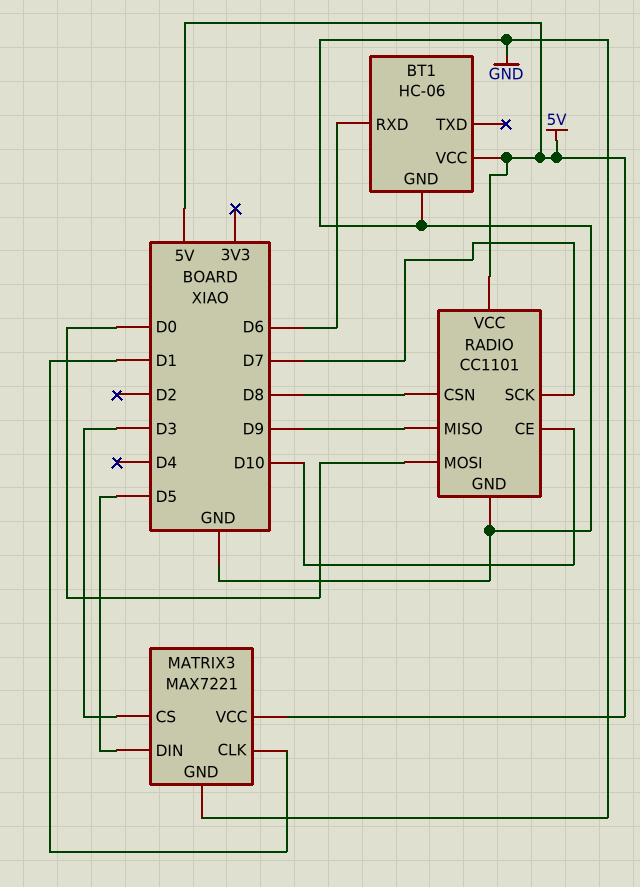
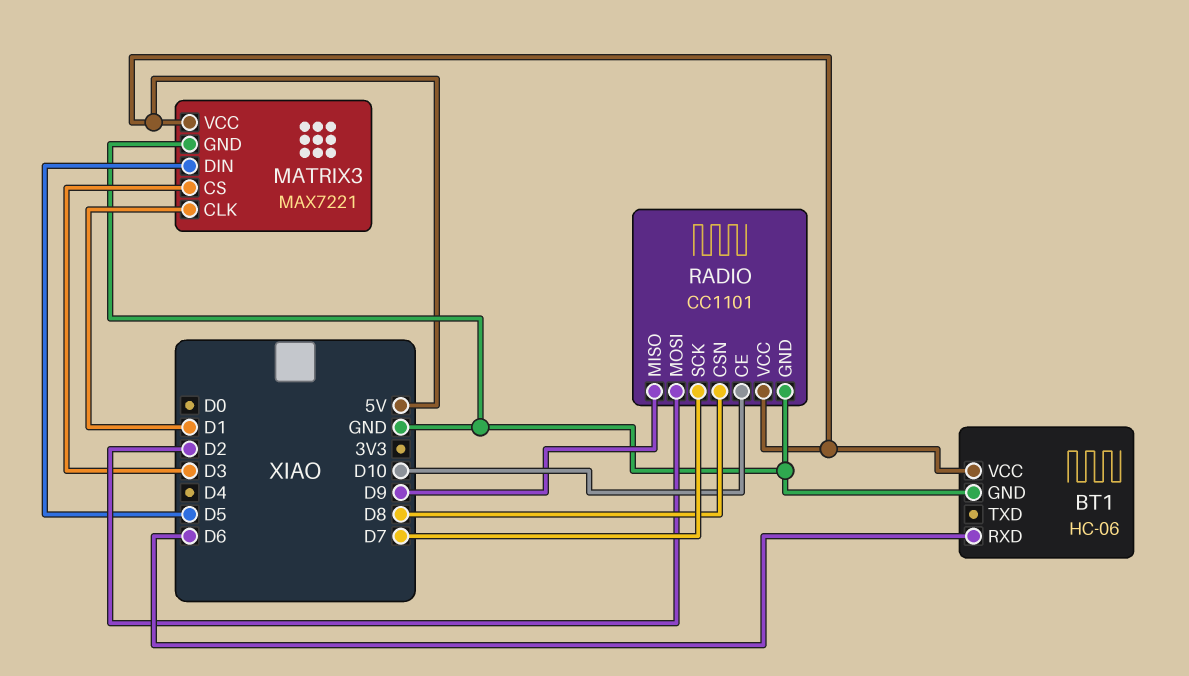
RADIO pin MOSI: D0 -> D2

